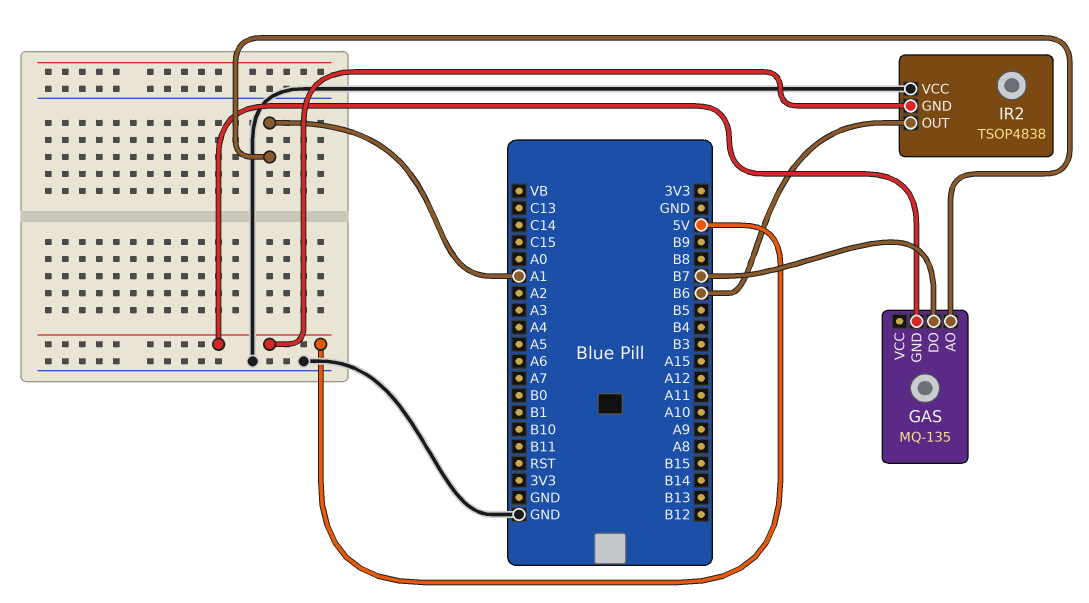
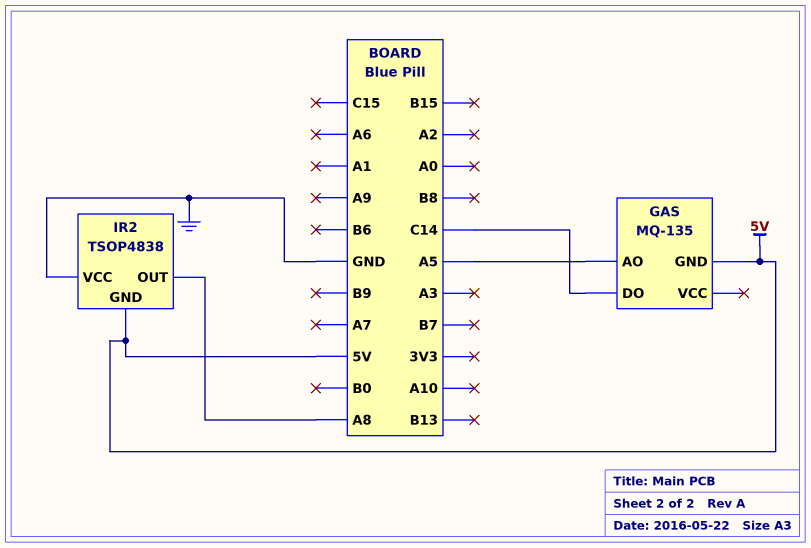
GAS pin AO: A1 -> A5
GAS pin DO: B7 -> C14
IR2 pin OUT: B6 -> A8

